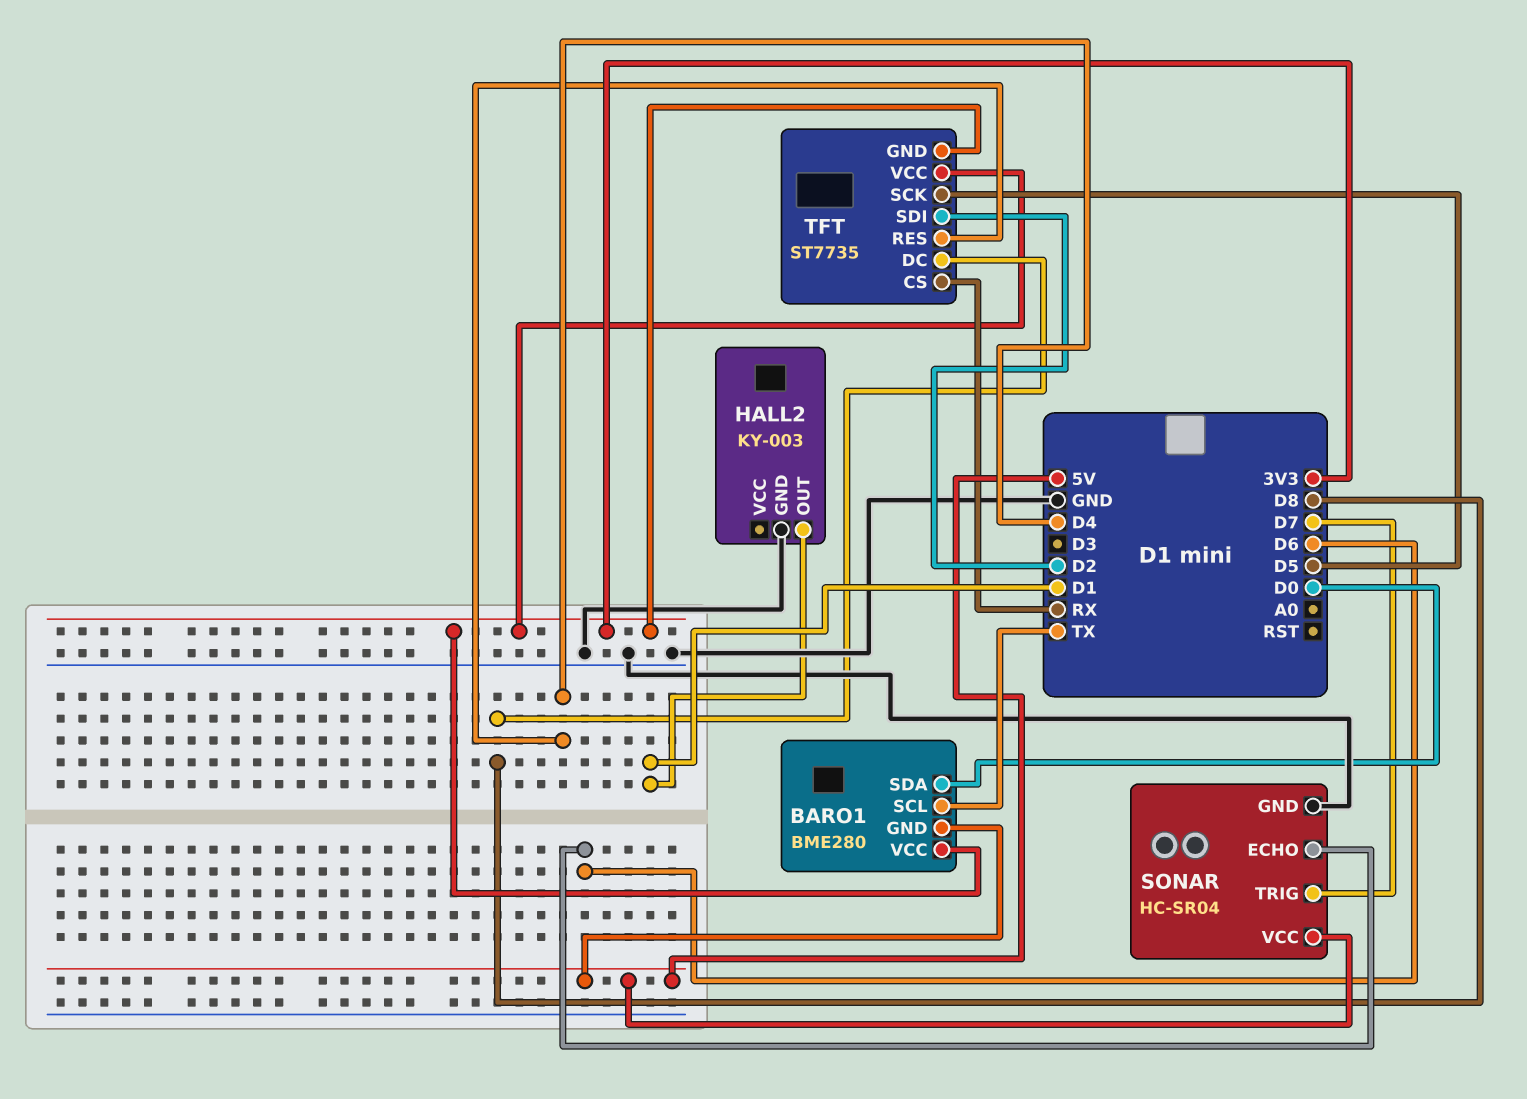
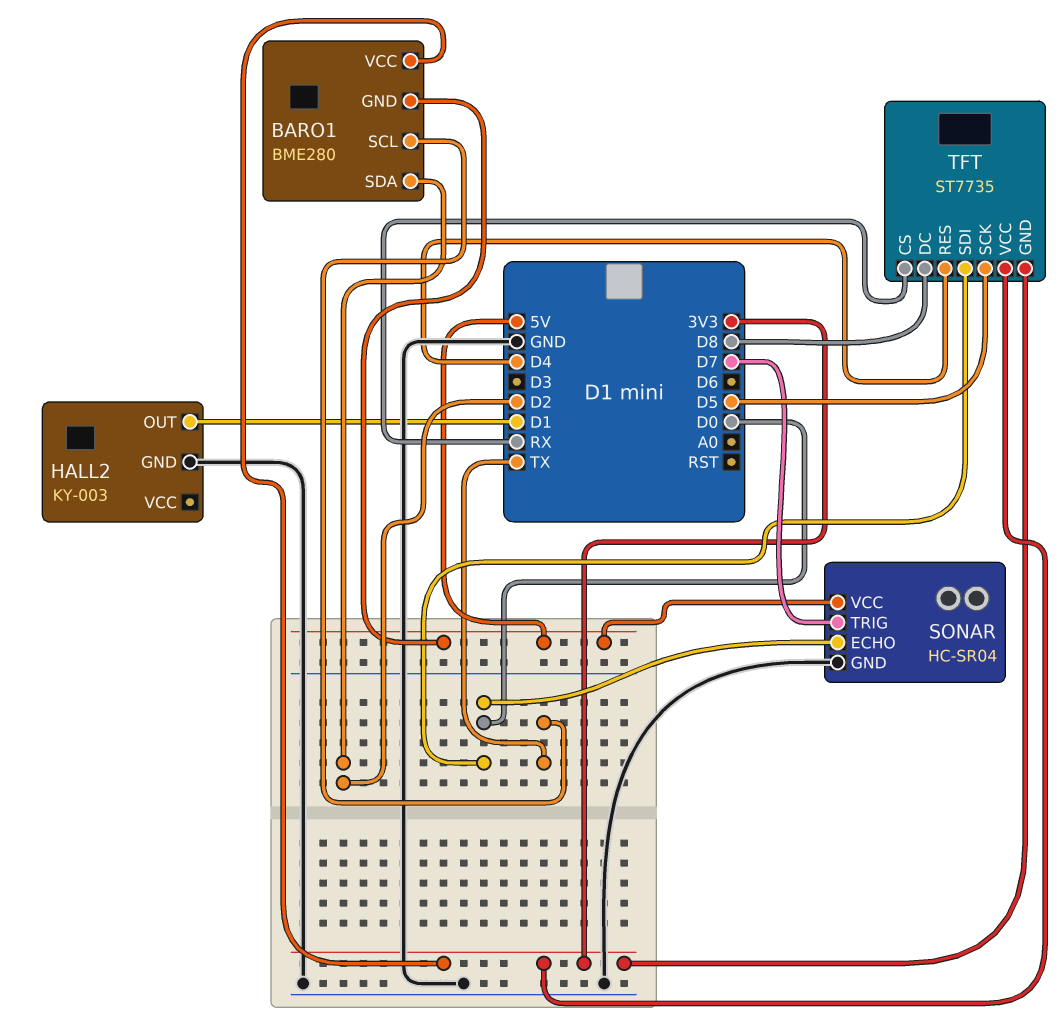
BARO1 pin SDA: D0 -> D2
SONAR pin ECHO: D6 -> D0
TFT pin SDI: D2 -> D0

